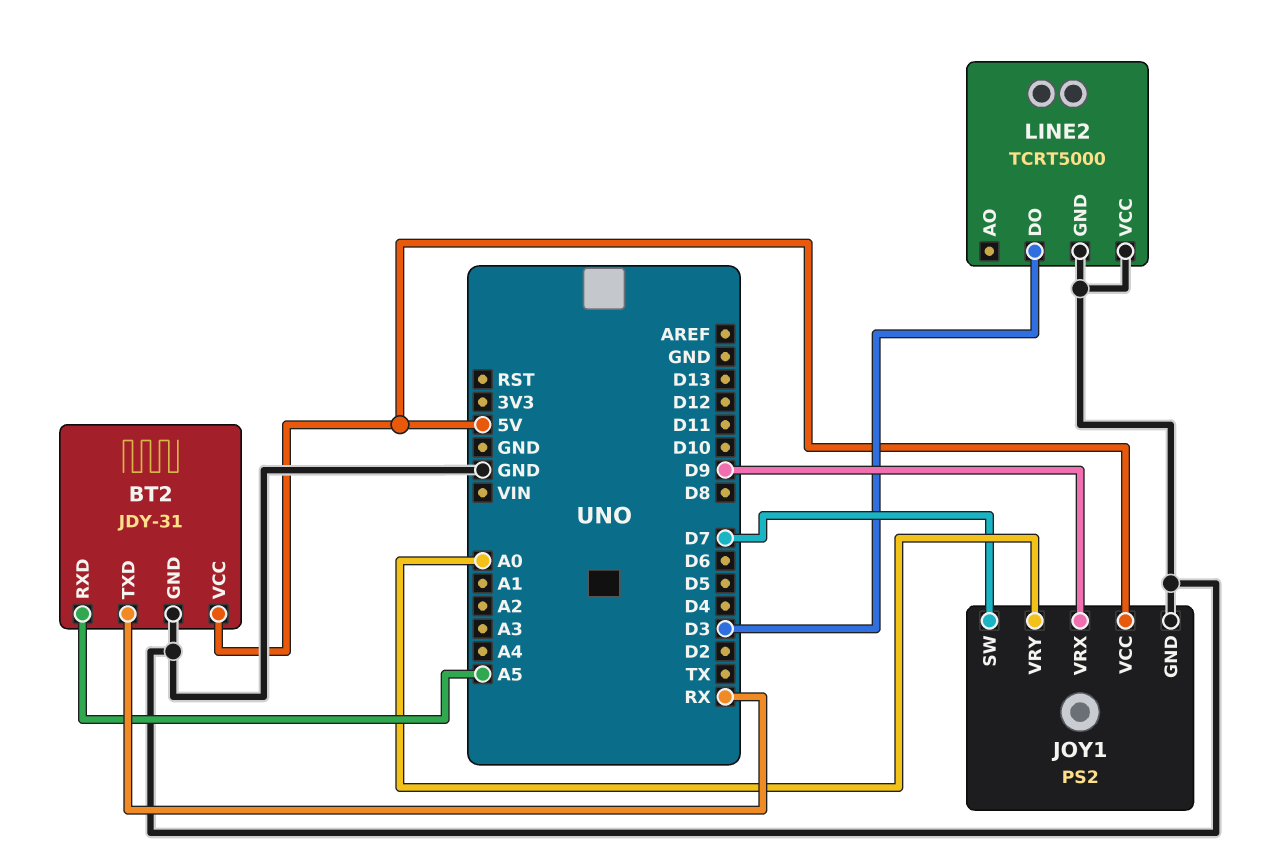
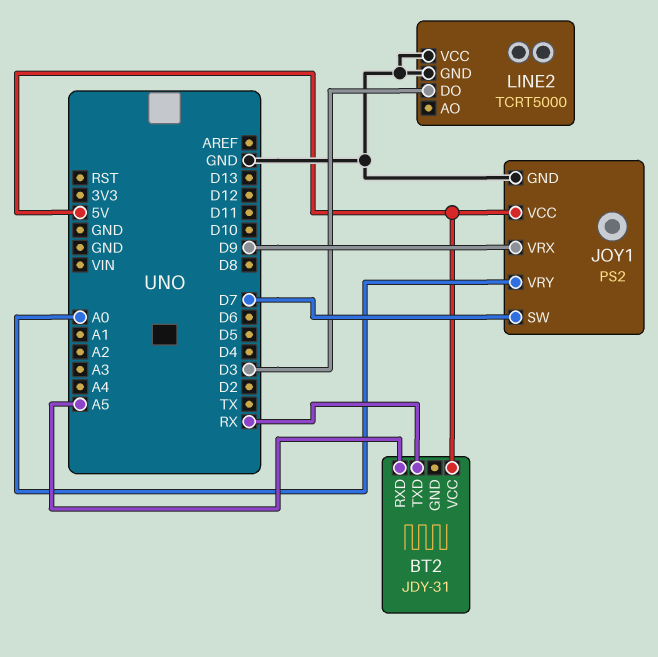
BT2 pin GND: GND -> none

